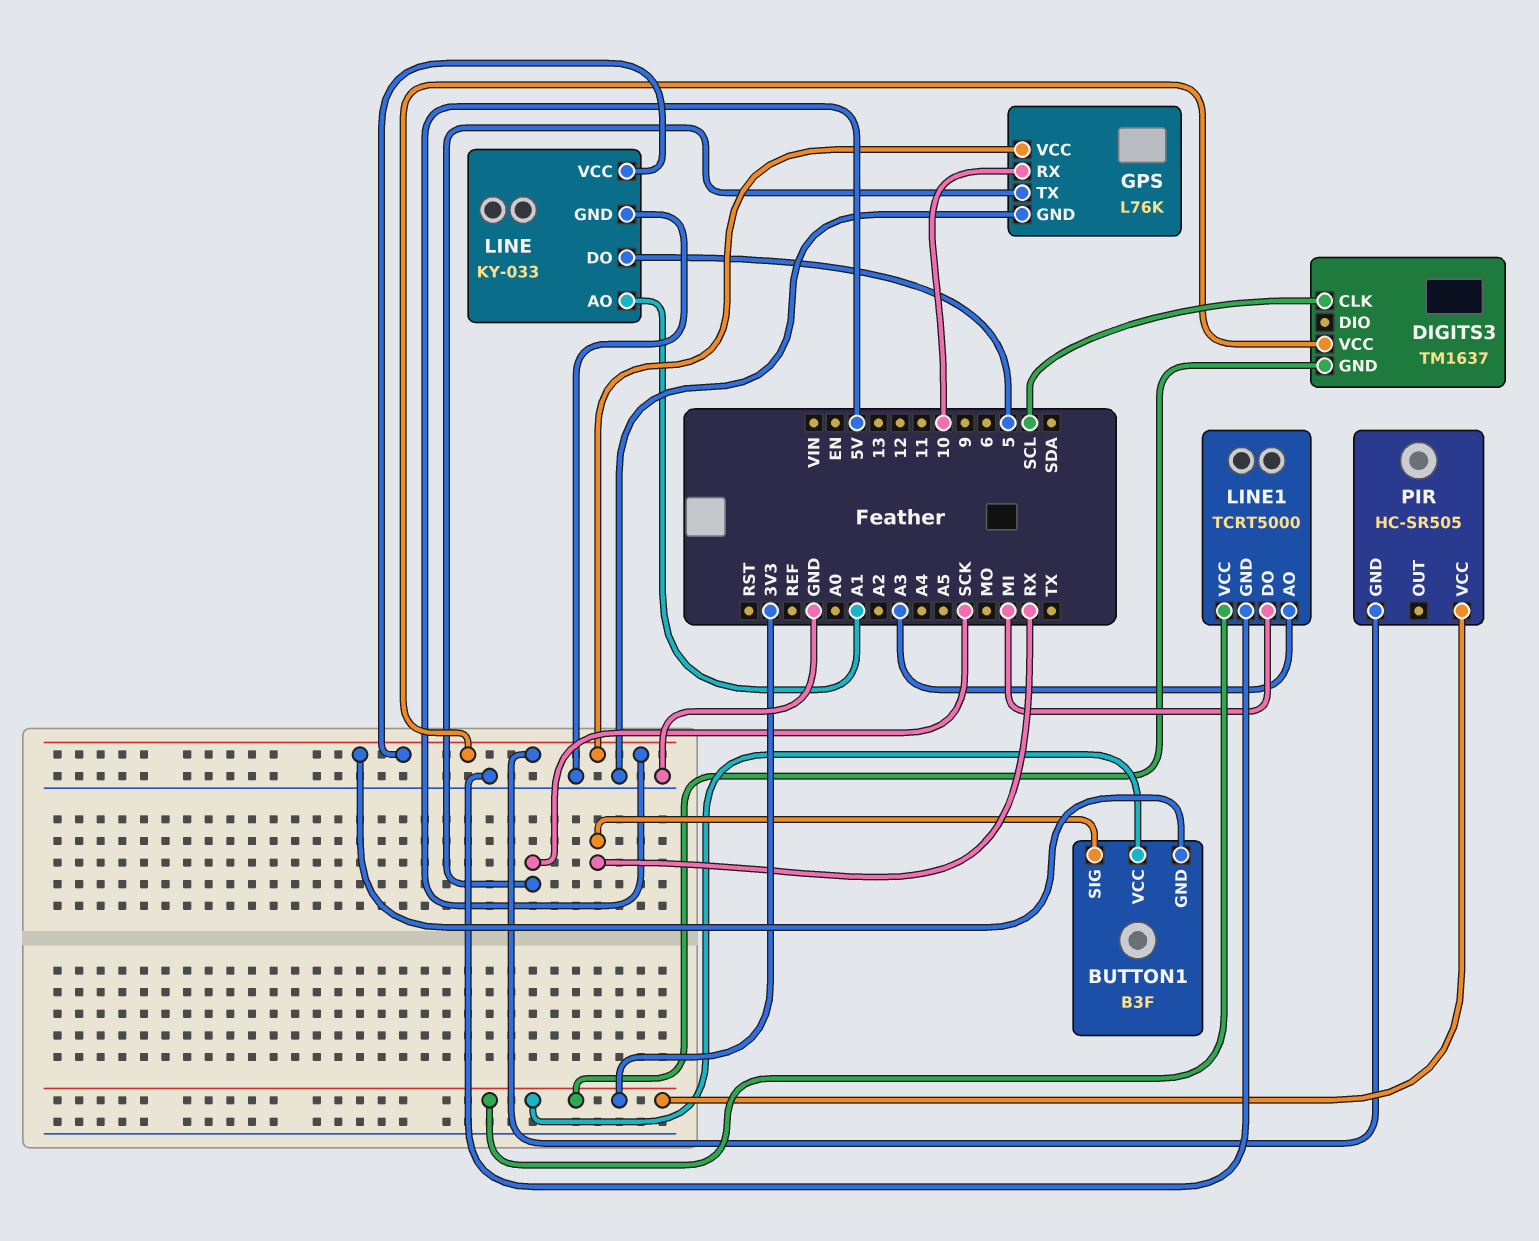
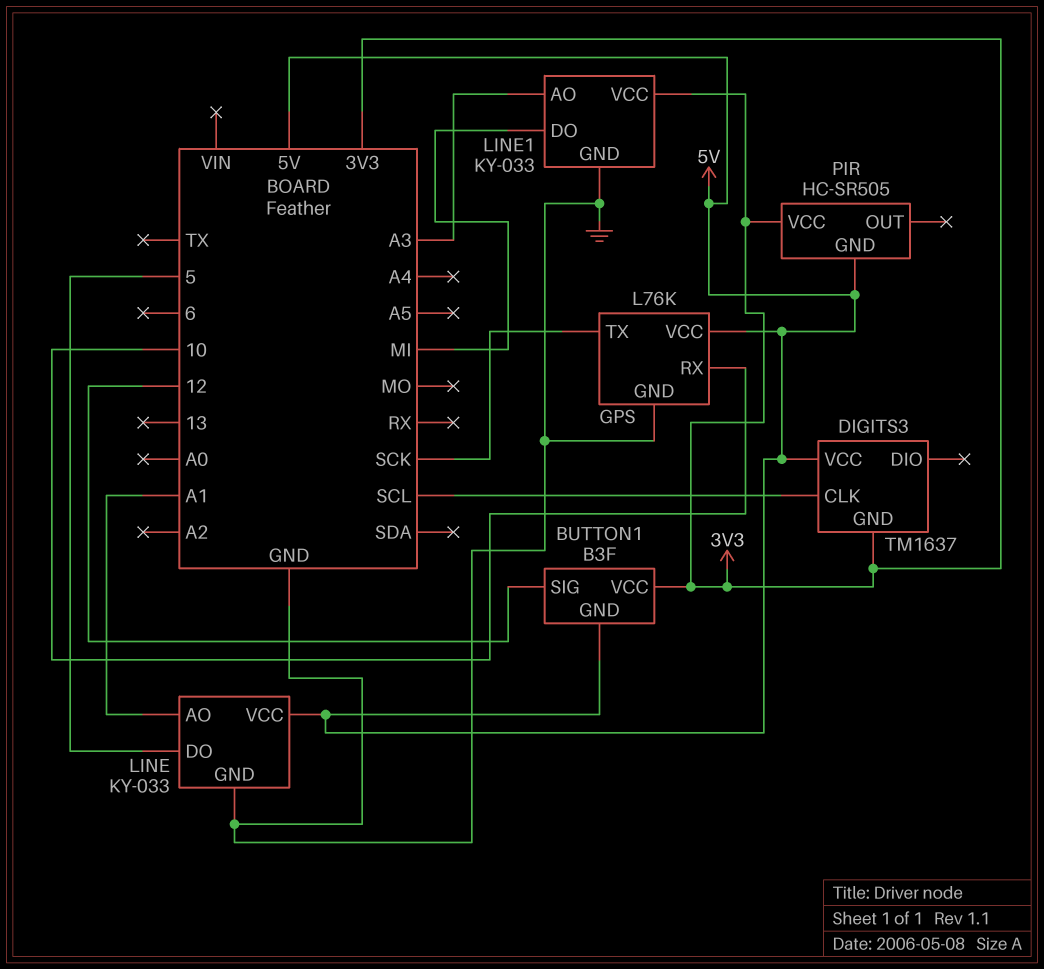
BUTTON1 pin SIG: RX -> 12
LINE1: TCRT5000 -> KY-033

